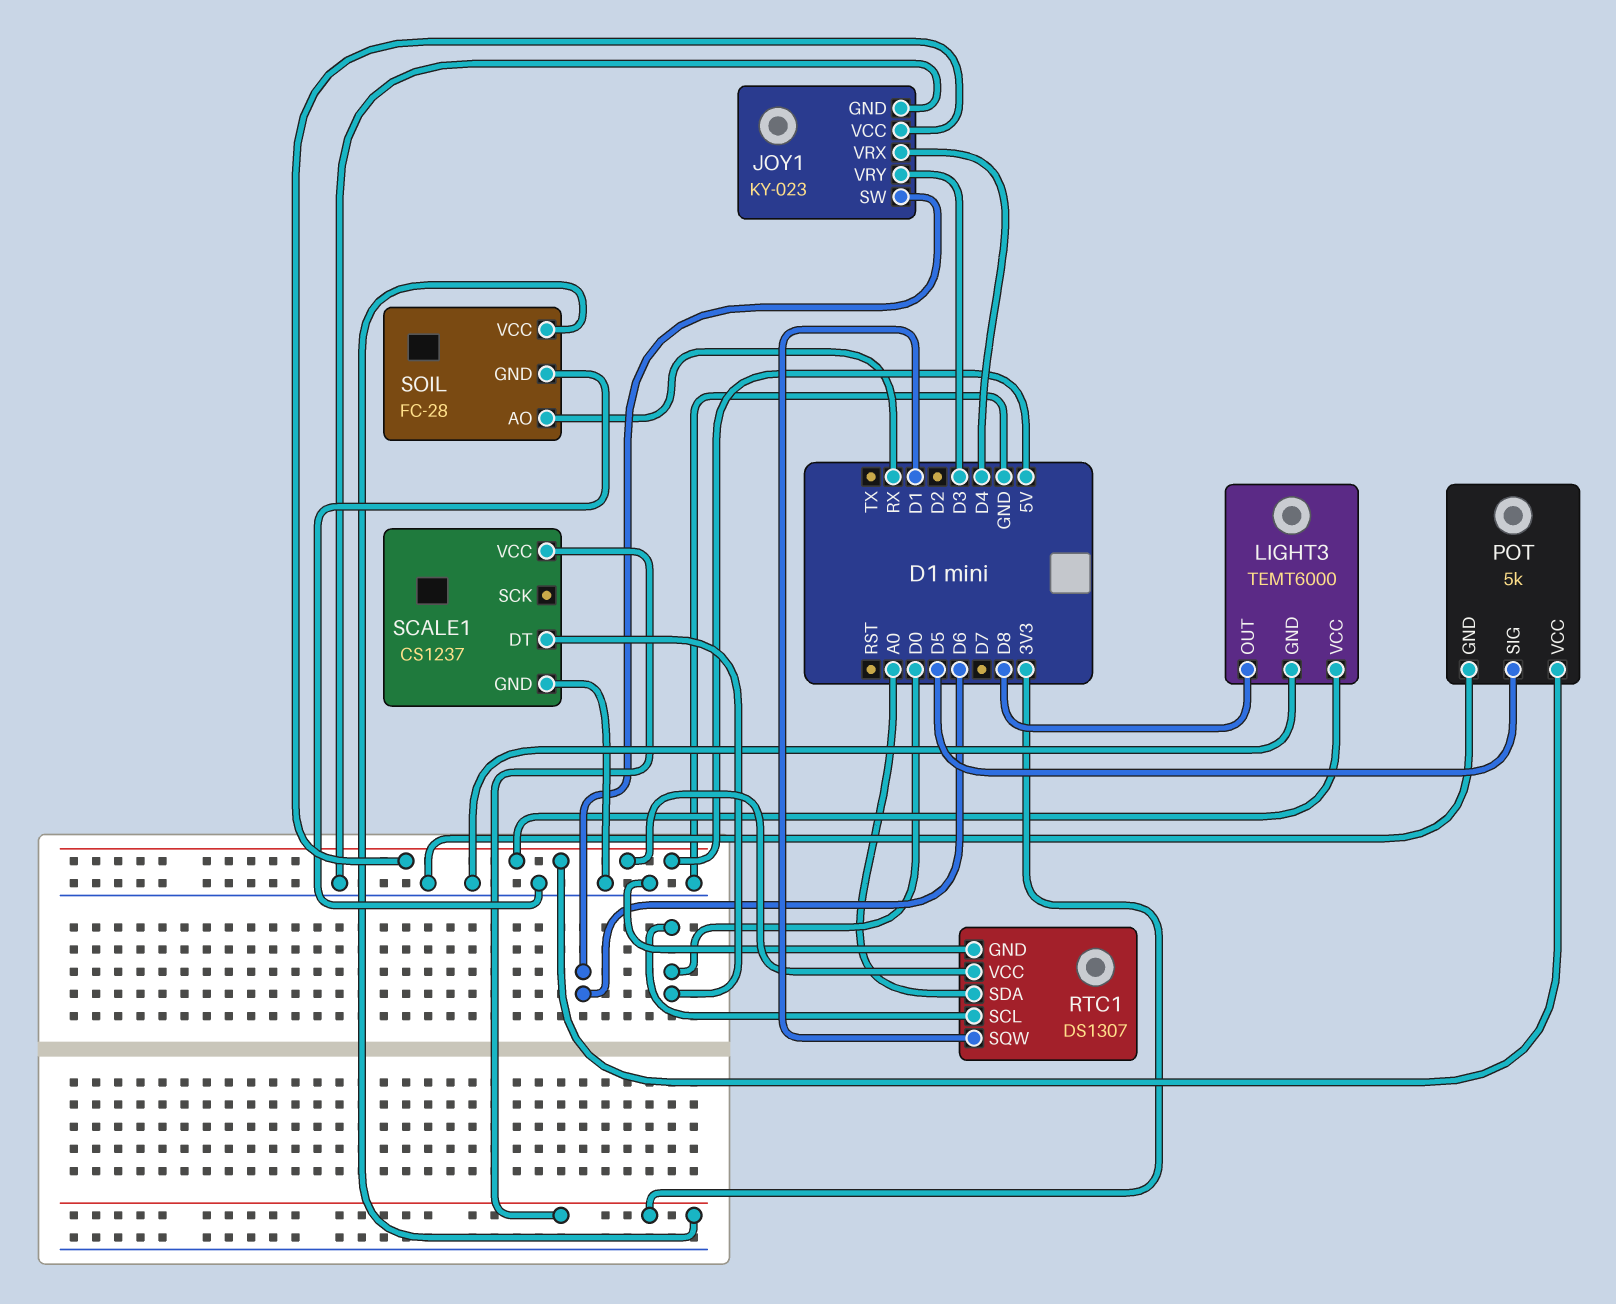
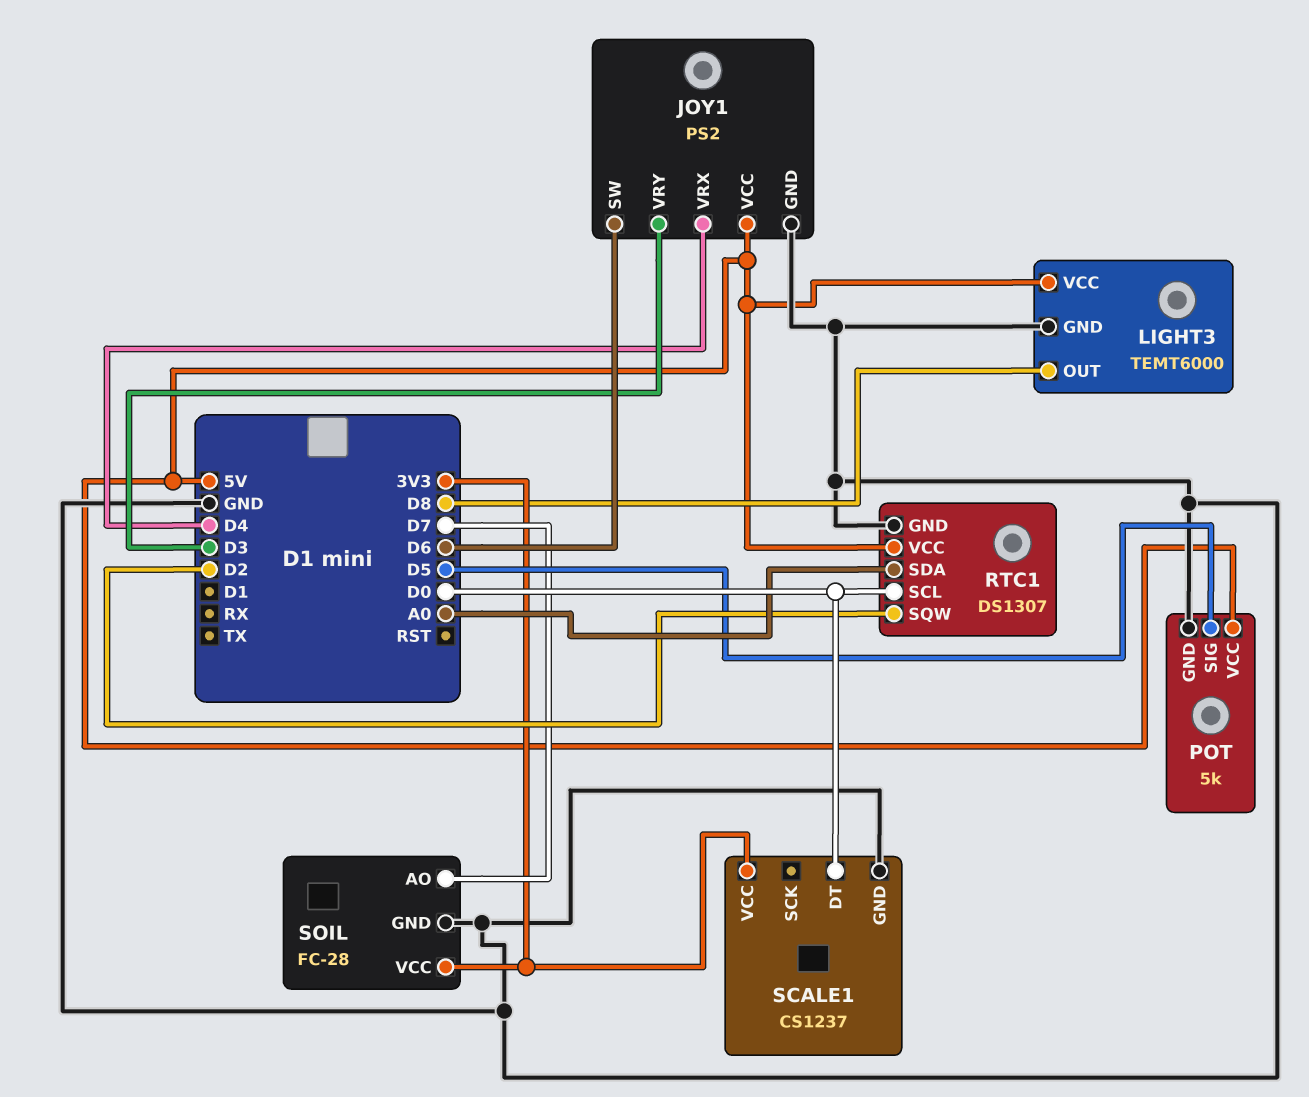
JOY1: KY-023 -> PS2
RTC1 pin SQW: D1 -> D2
SOIL pin AO: RX -> D7

